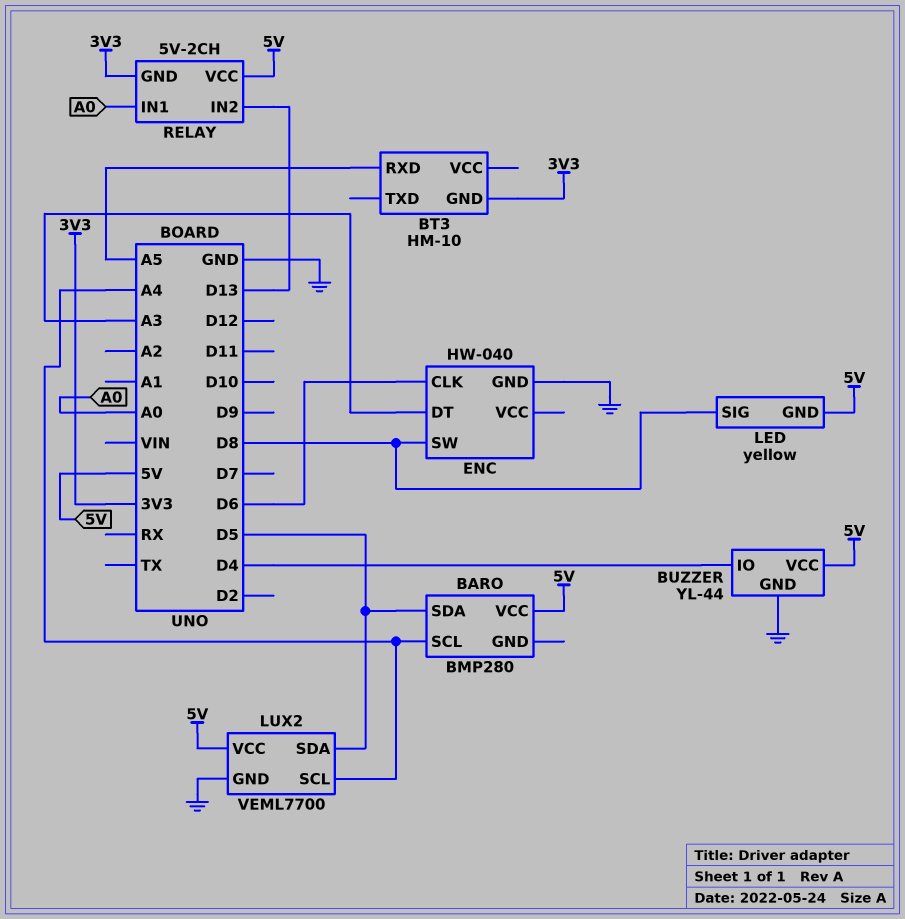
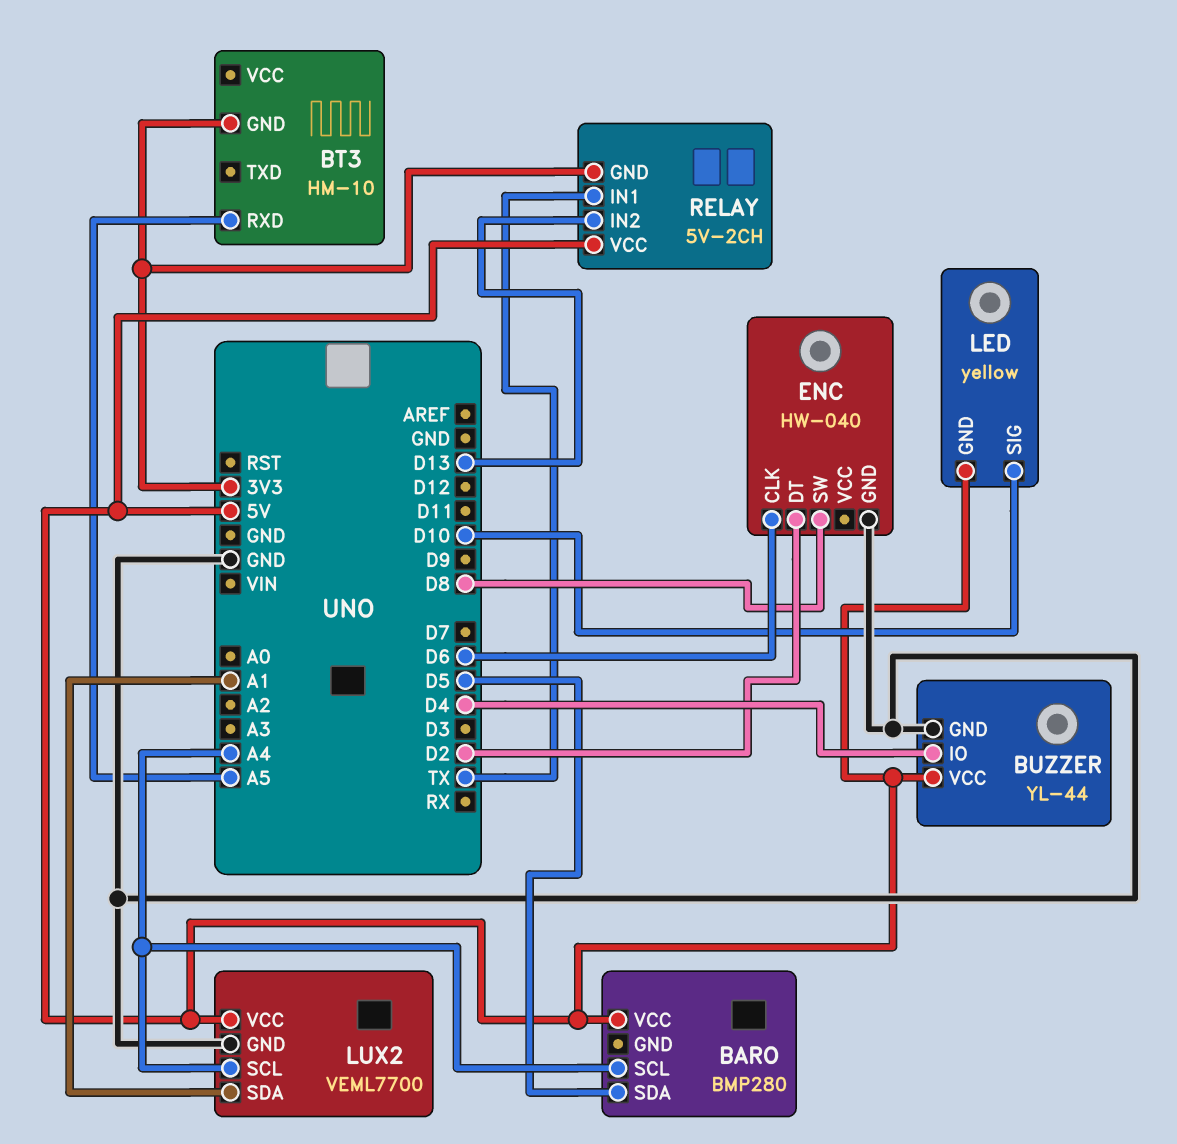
ENC pin DT: A3 -> D2
LED pin SIG: D8 -> D10
LUX2 pin SDA: D5 -> A1
RELAY pin IN1: A0 -> TX

